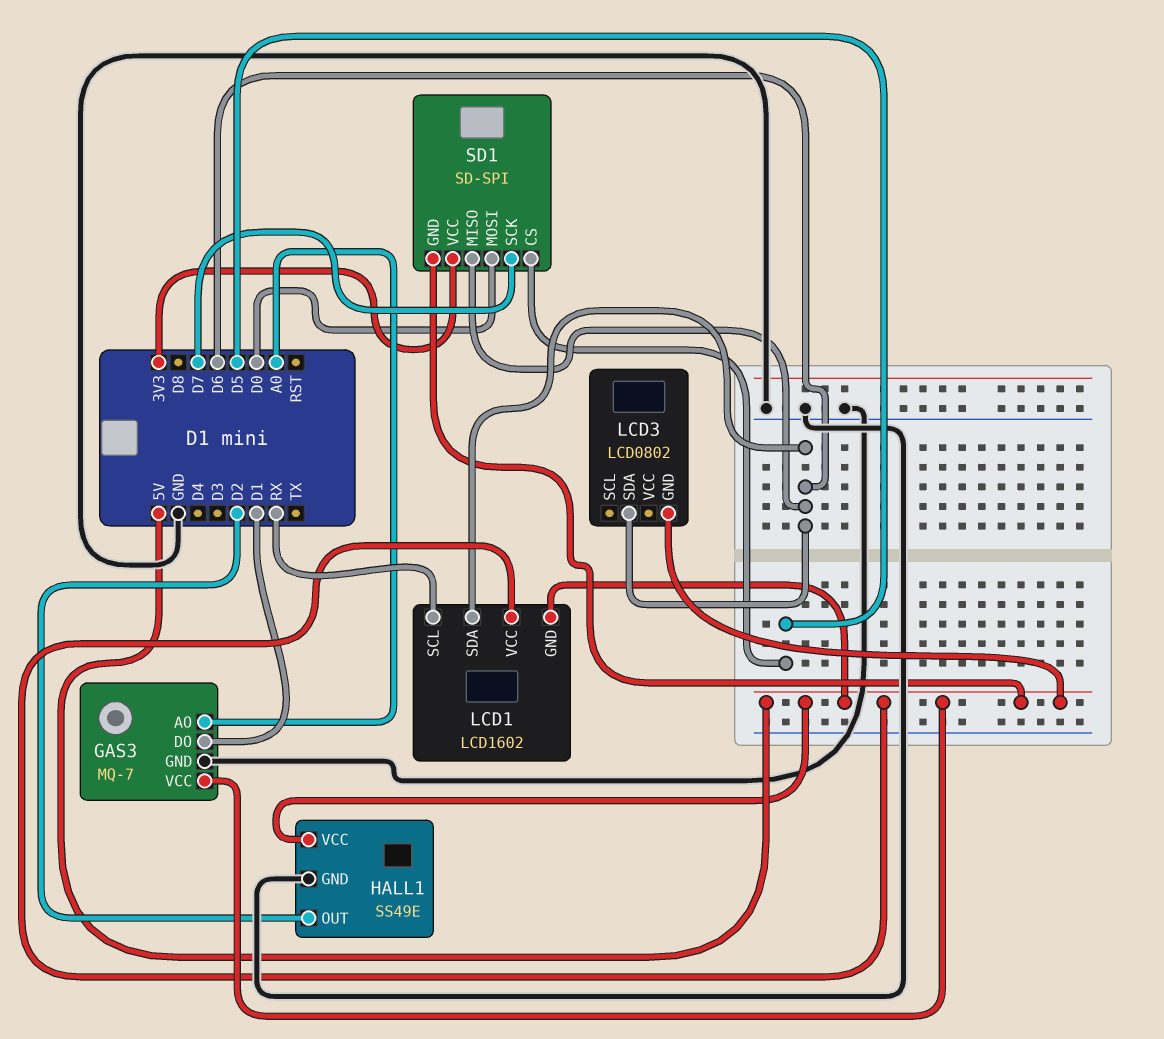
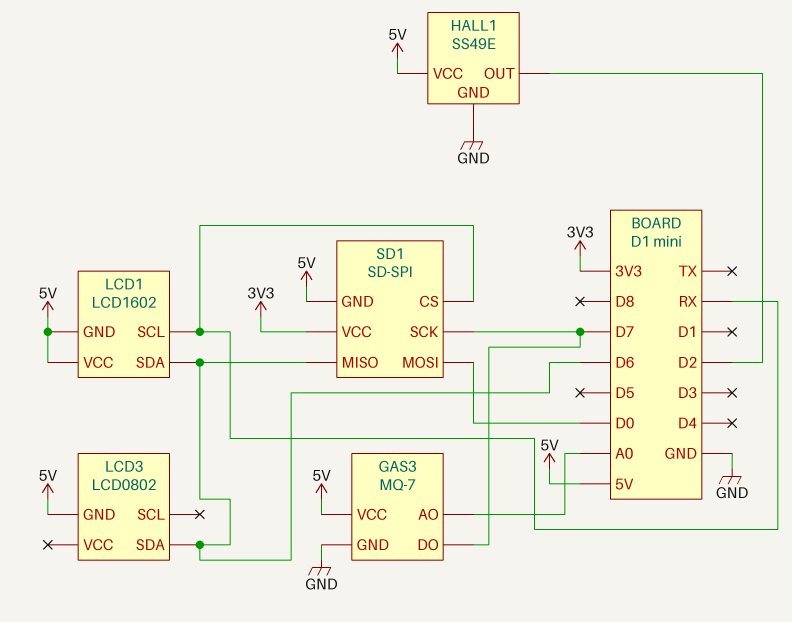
GAS3 pin DO: D1 -> D7
SD1 pin CS: D5 -> RX

